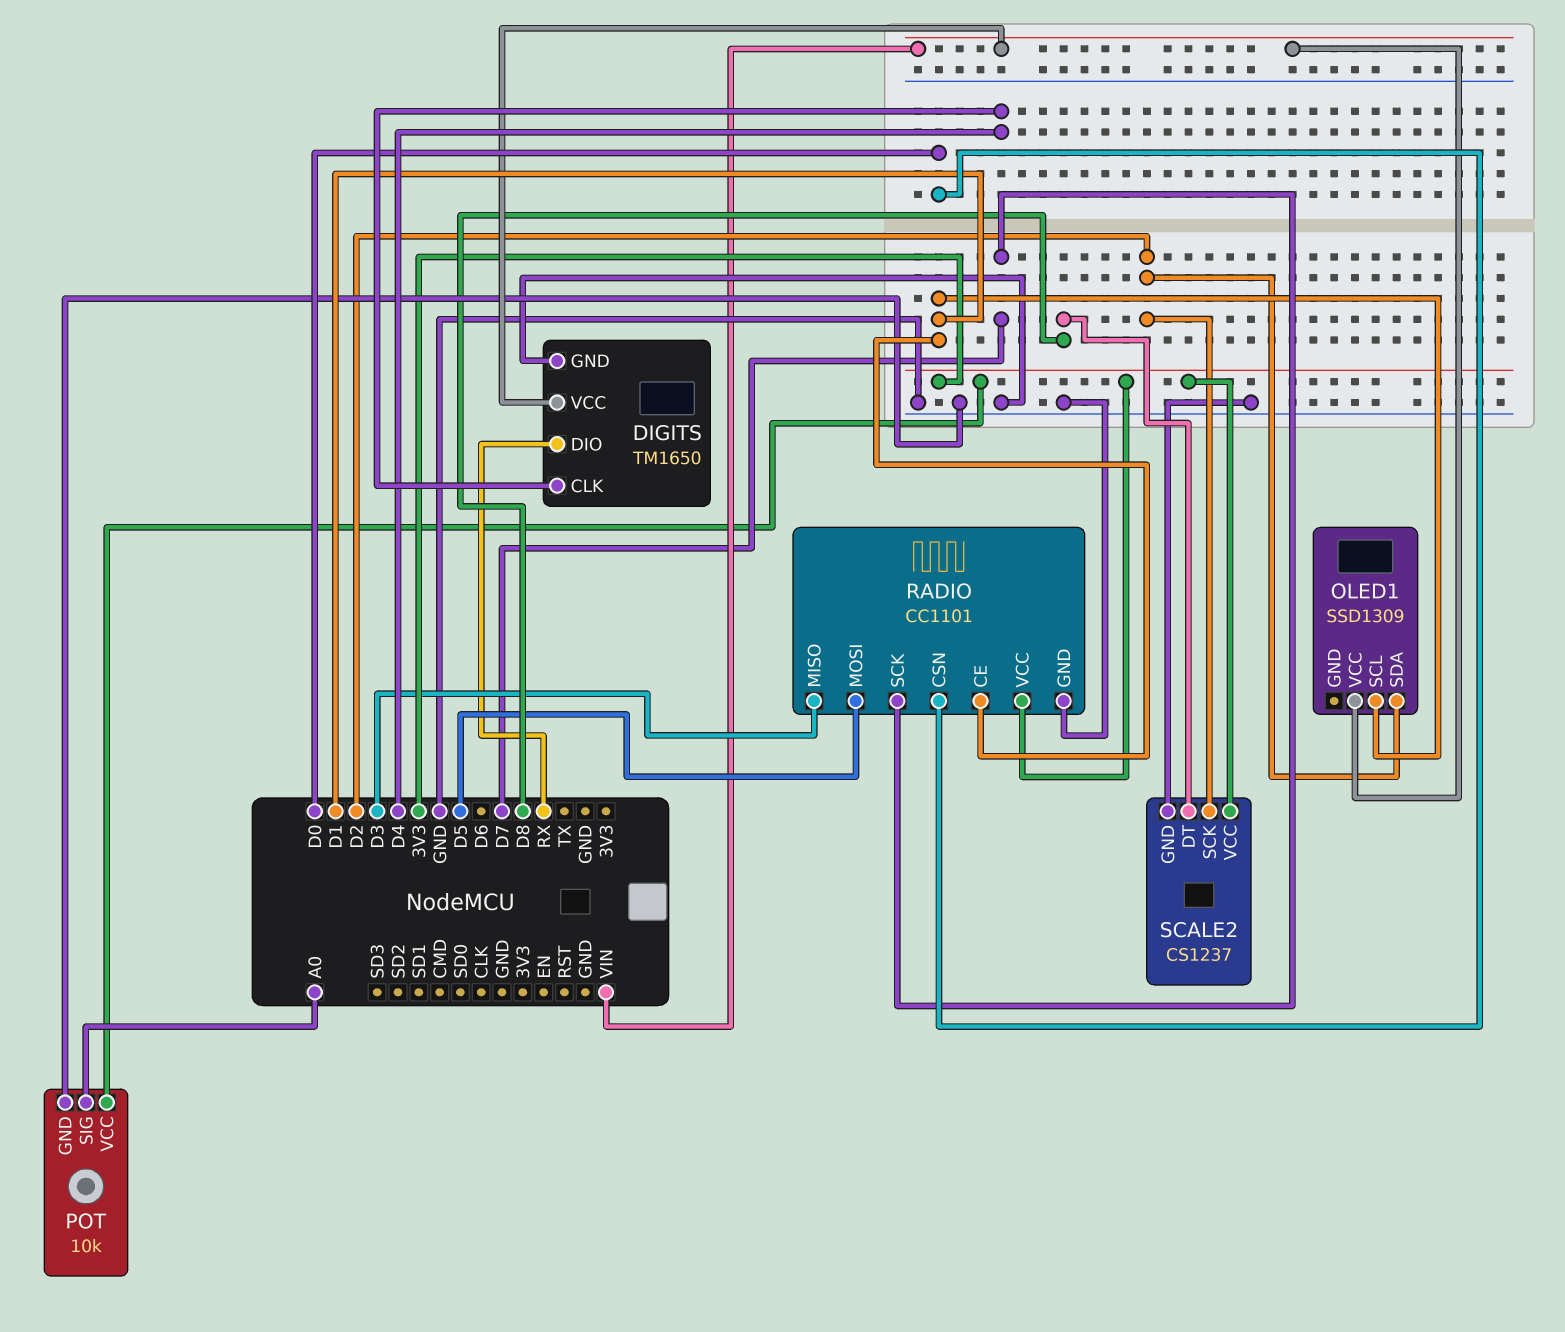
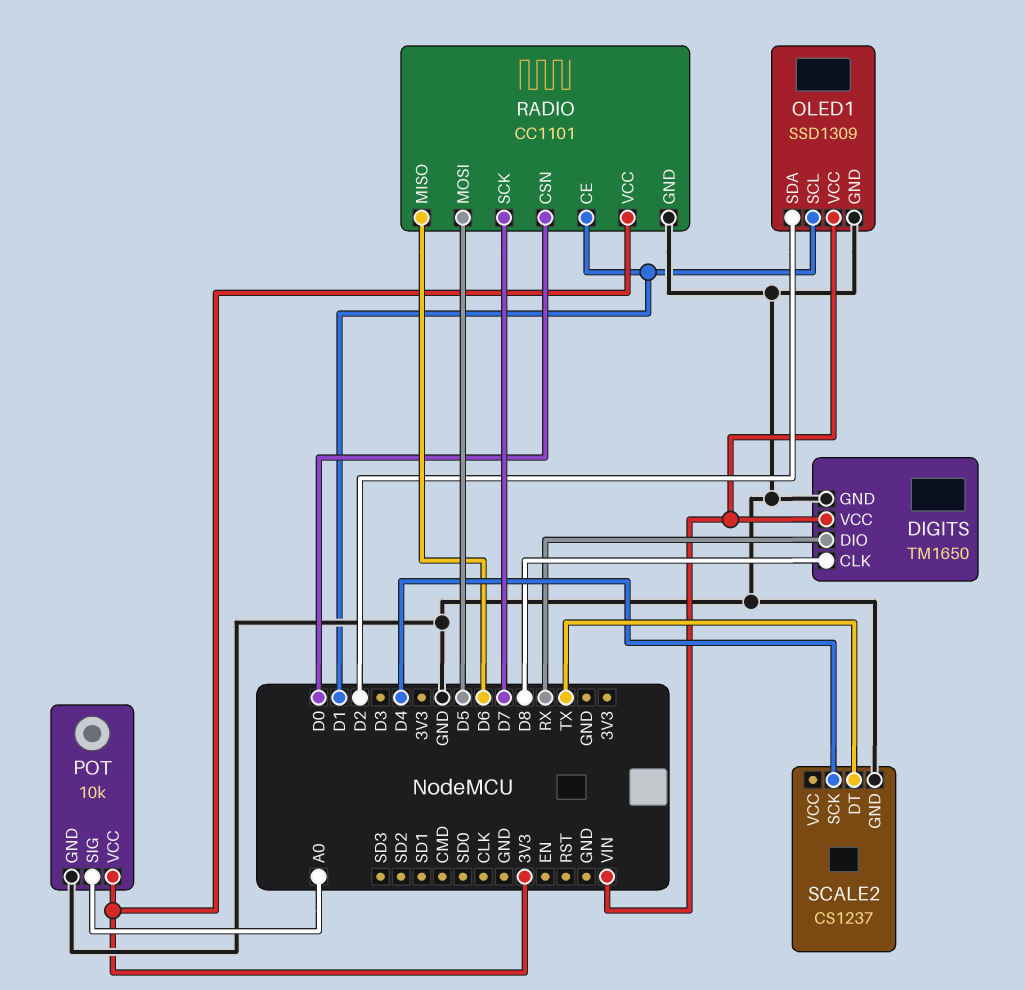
DIGITS pin CLK: D4 -> D8
OLED1 pin GND: none -> GND
RADIO pin MISO: D3 -> D6
SCALE2 pin DT: D8 -> TX
SCALE2 pin SCK: D2 -> D4
SCALE2 pin VCC: 3V3 -> none

